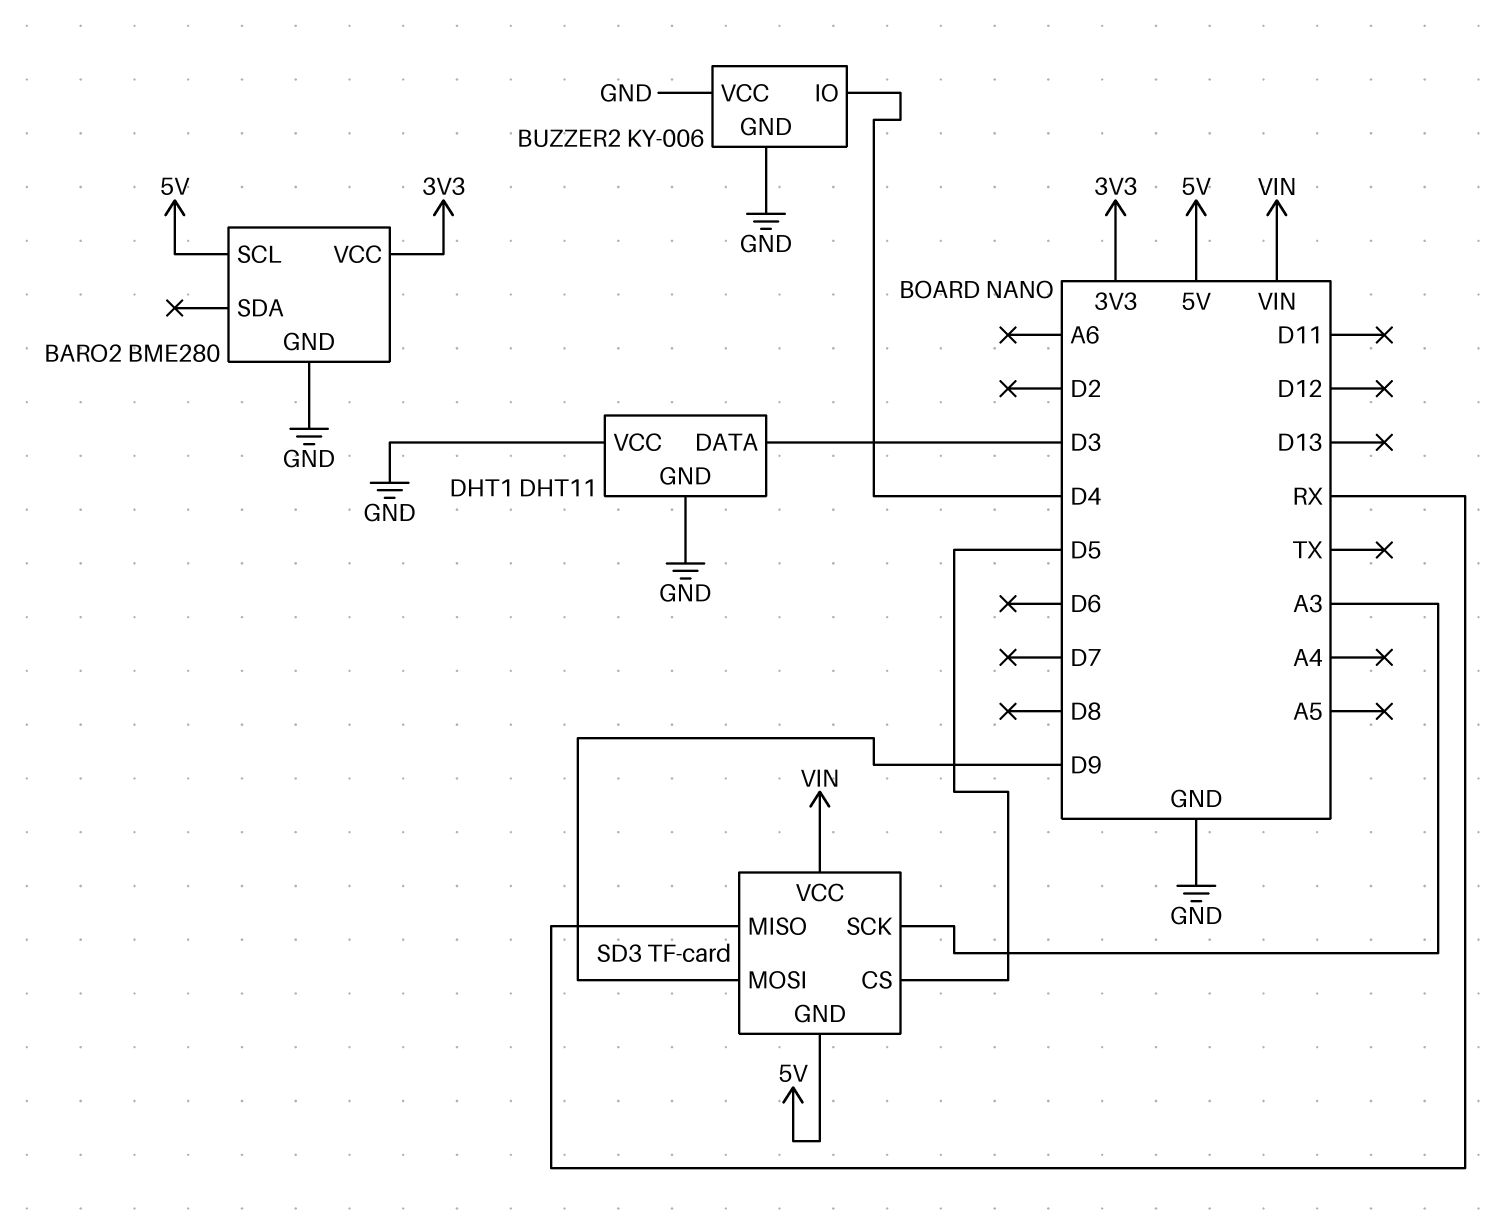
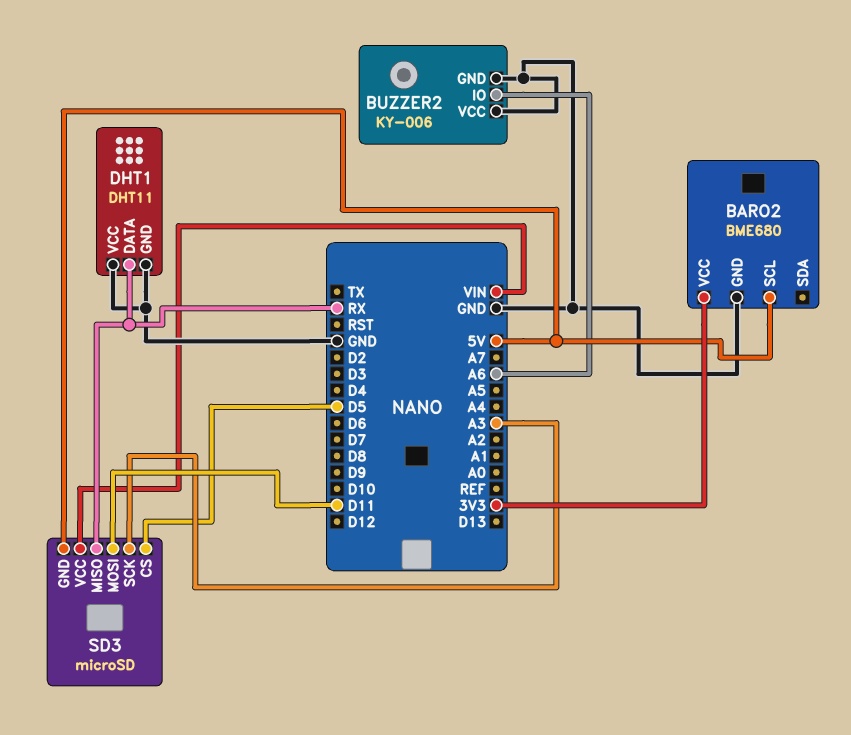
BARO2: BME280 -> BME680
BUZZER2 pin IO: D4 -> A6
DHT1 pin DATA: D3 -> RX
SD3: TF-card -> microSD
SD3 pin MOSI: D9 -> D11

